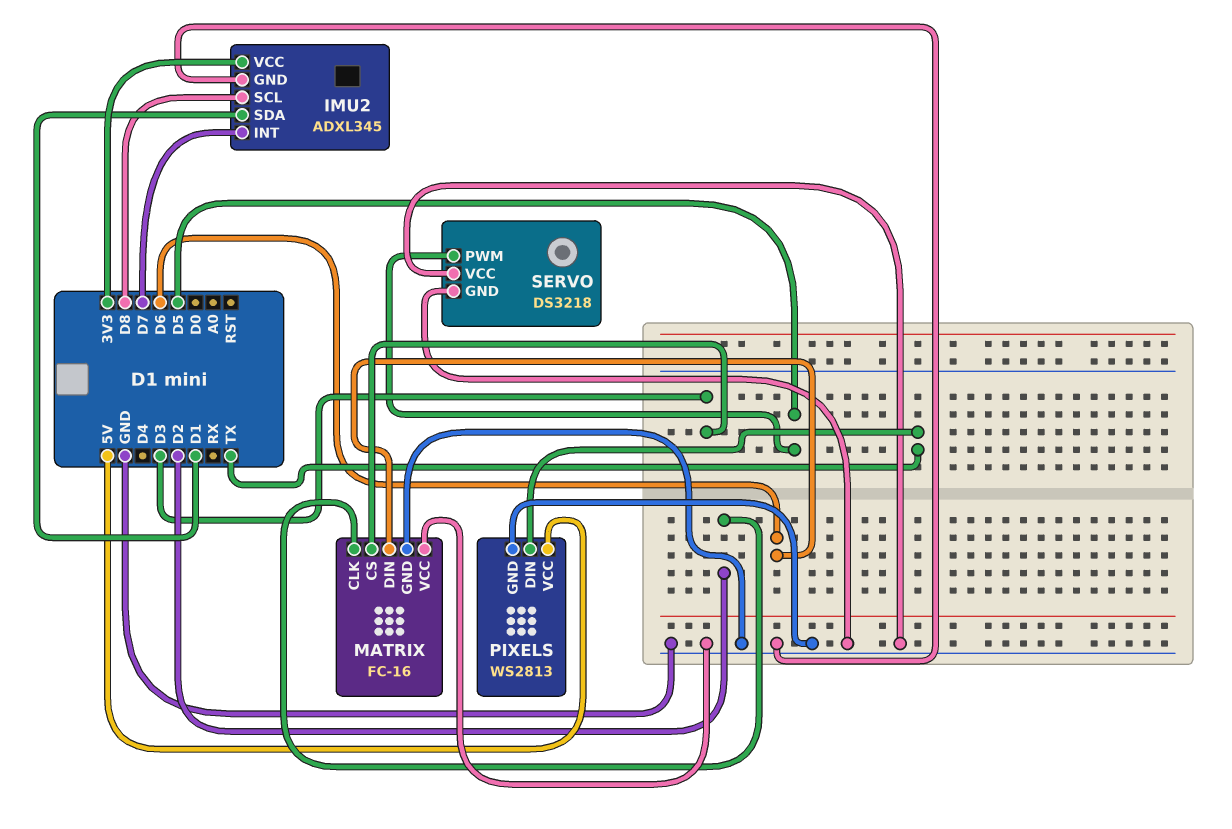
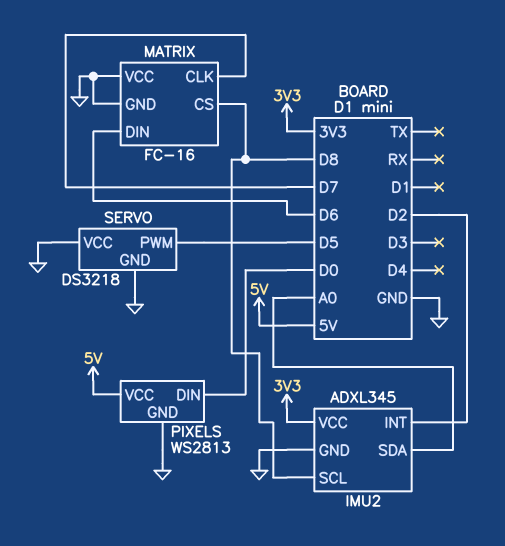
IMU2 pin INT: D7 -> D2
IMU2 pin SDA: D1 -> A0
MATRIX pin CLK: D2 -> D7
MATRIX pin CS: D3 -> D8
PIXELS pin DIN: TX -> D0

